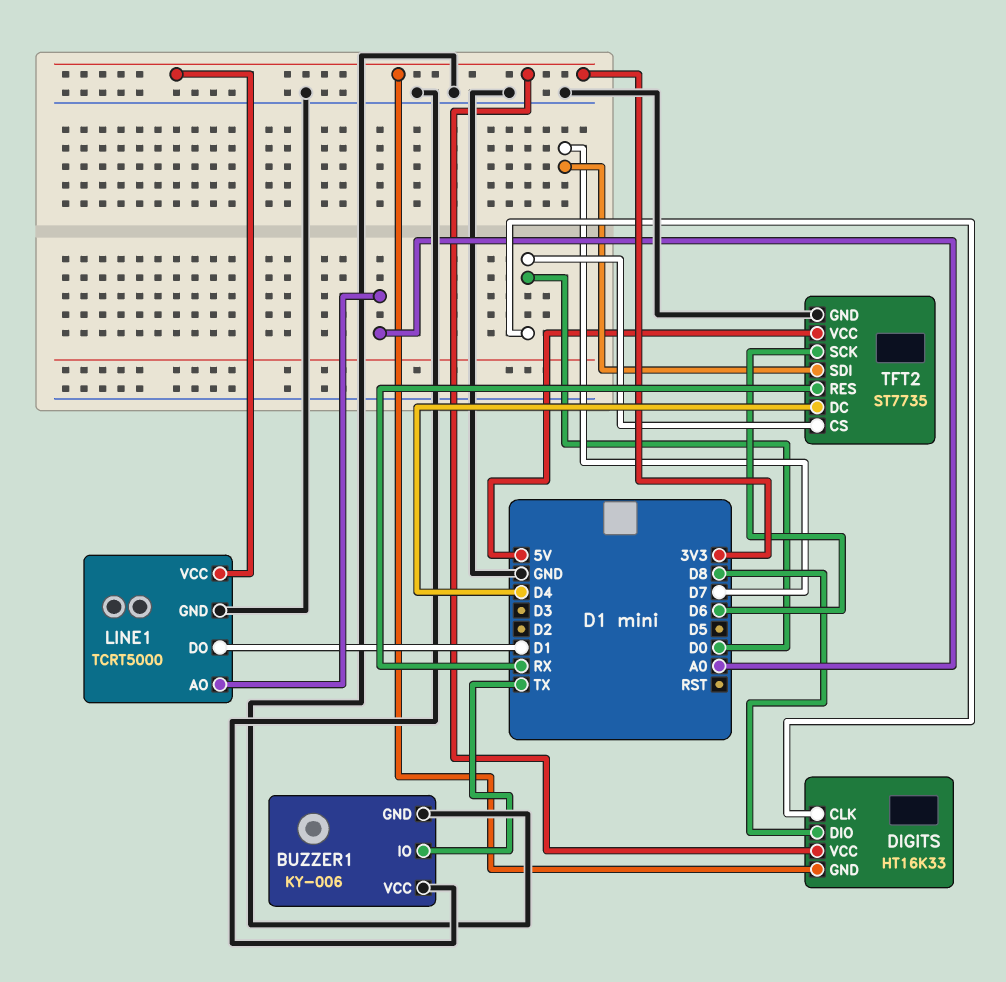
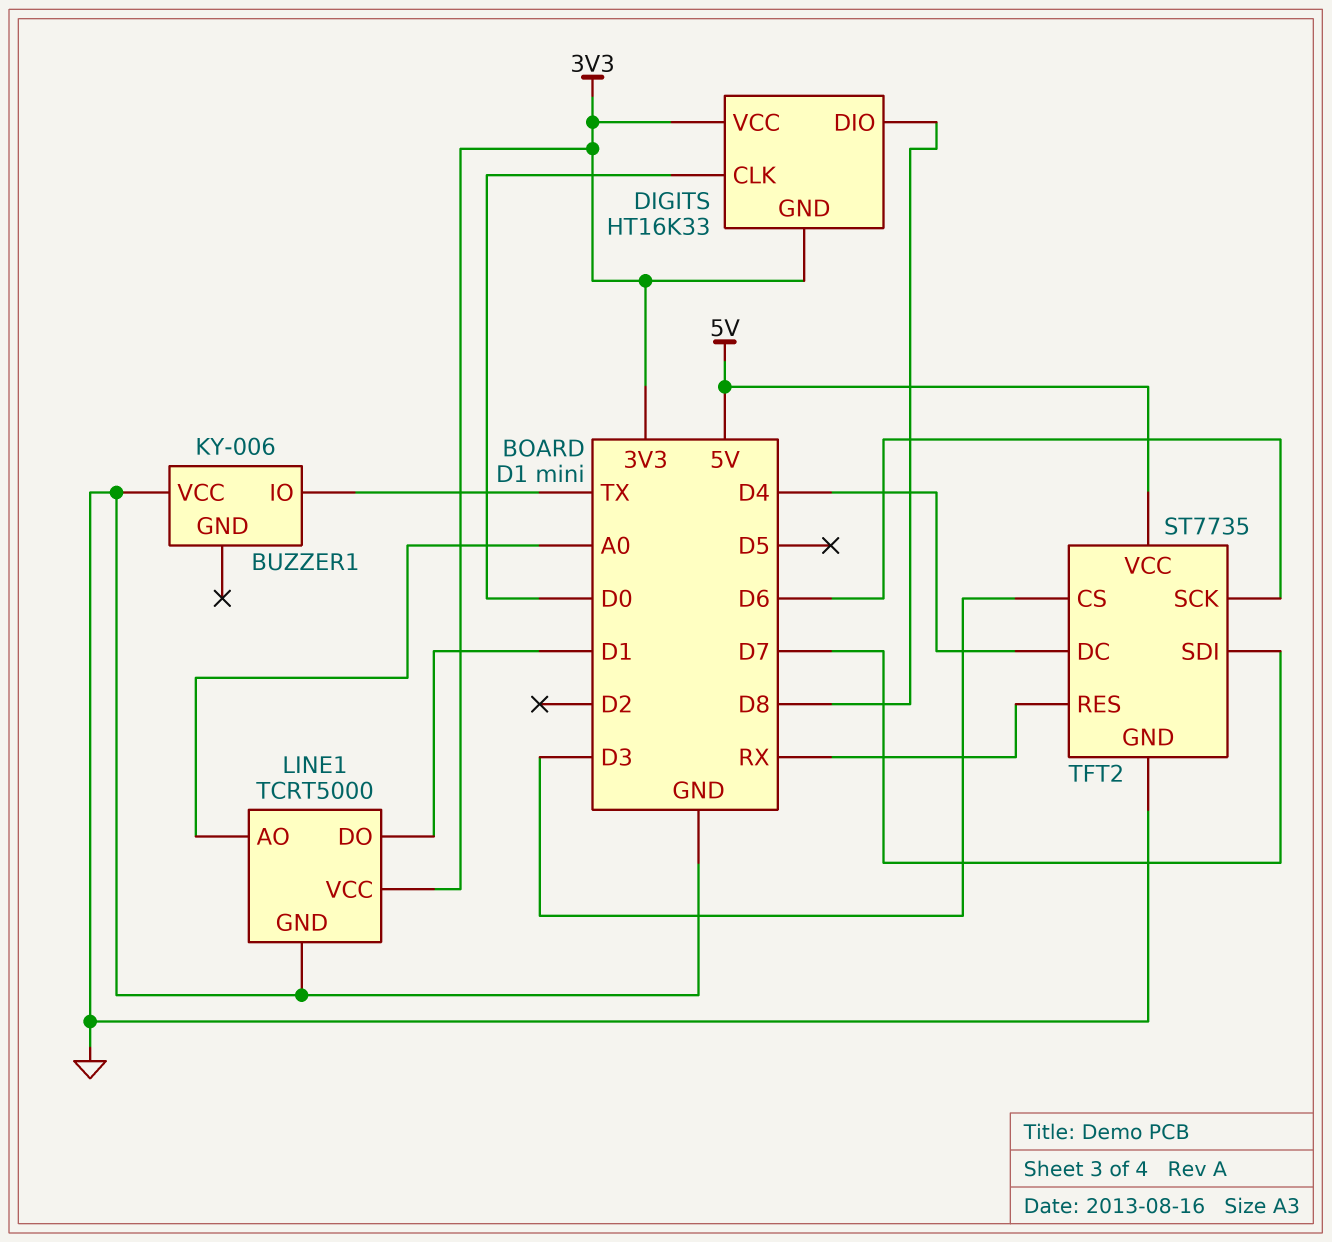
BUZZER1 pin GND: GND -> none
TFT2 pin CS: D0 -> D3

